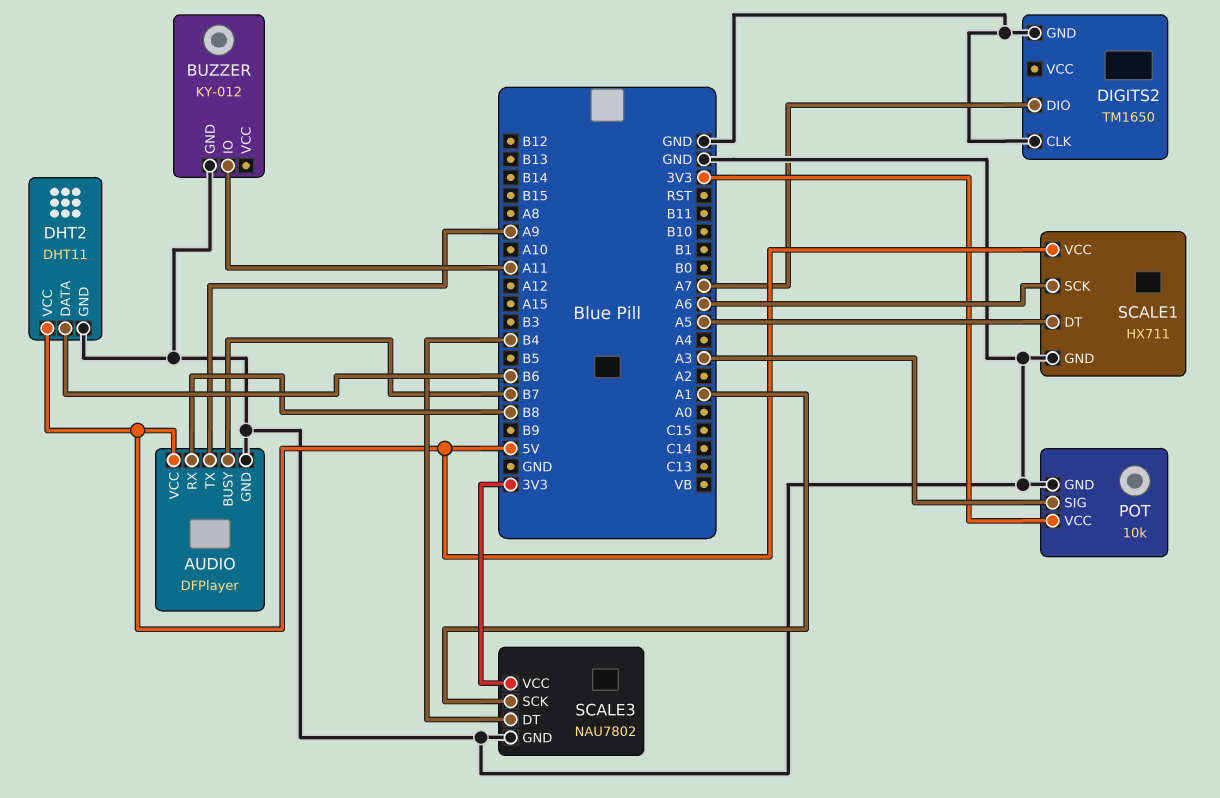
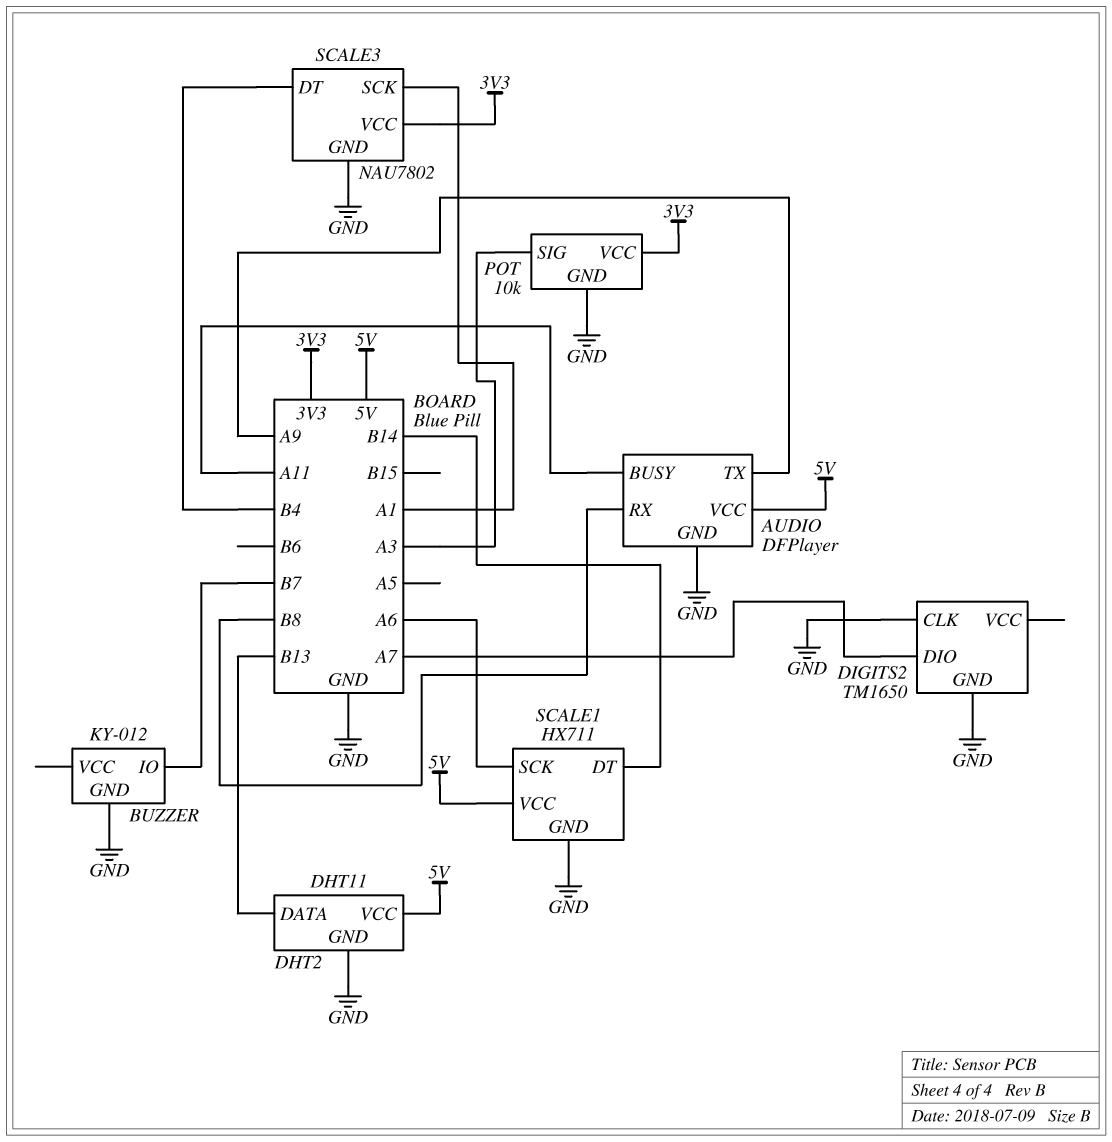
AUDIO pin BUSY: B7 -> A11
BUZZER pin IO: A11 -> B7
DHT2 pin DATA: B6 -> B13
SCALE1 pin DT: A5 -> B14

